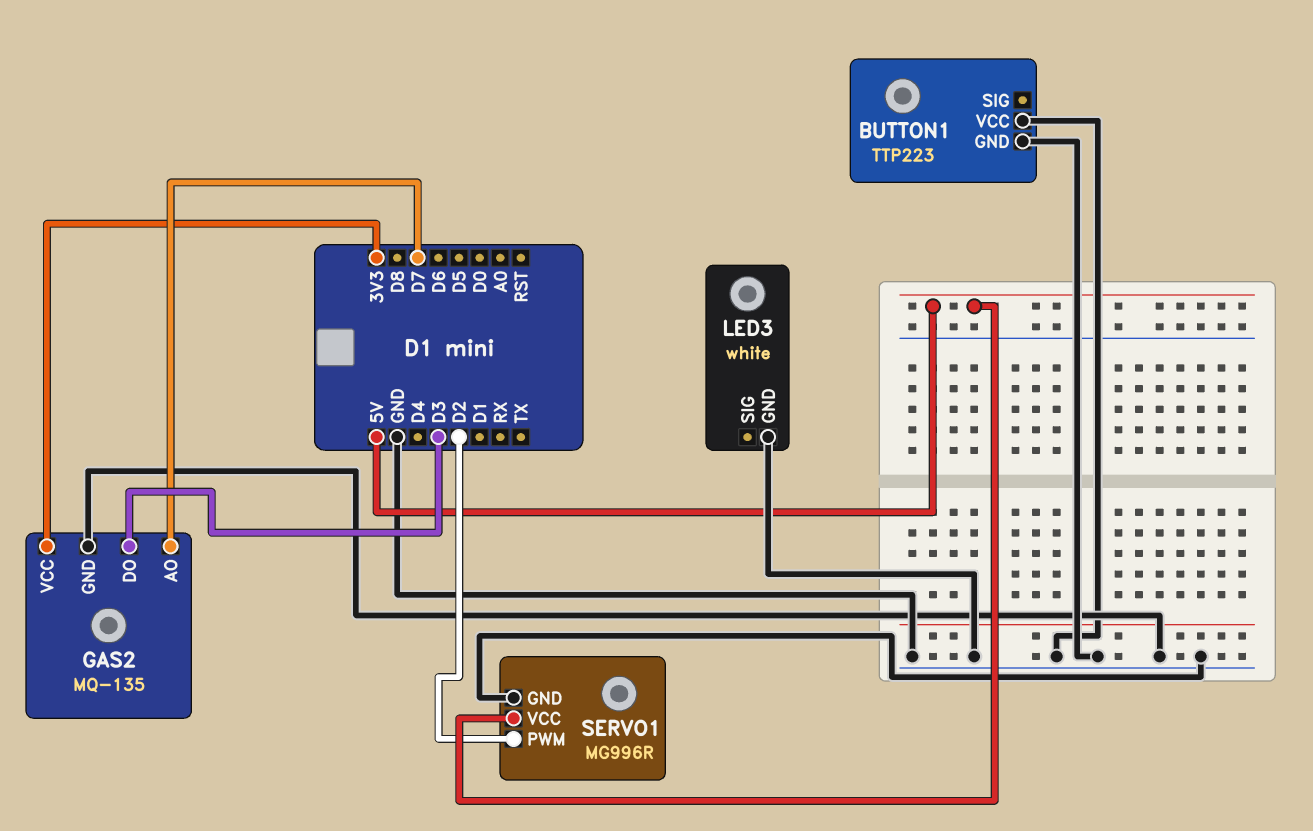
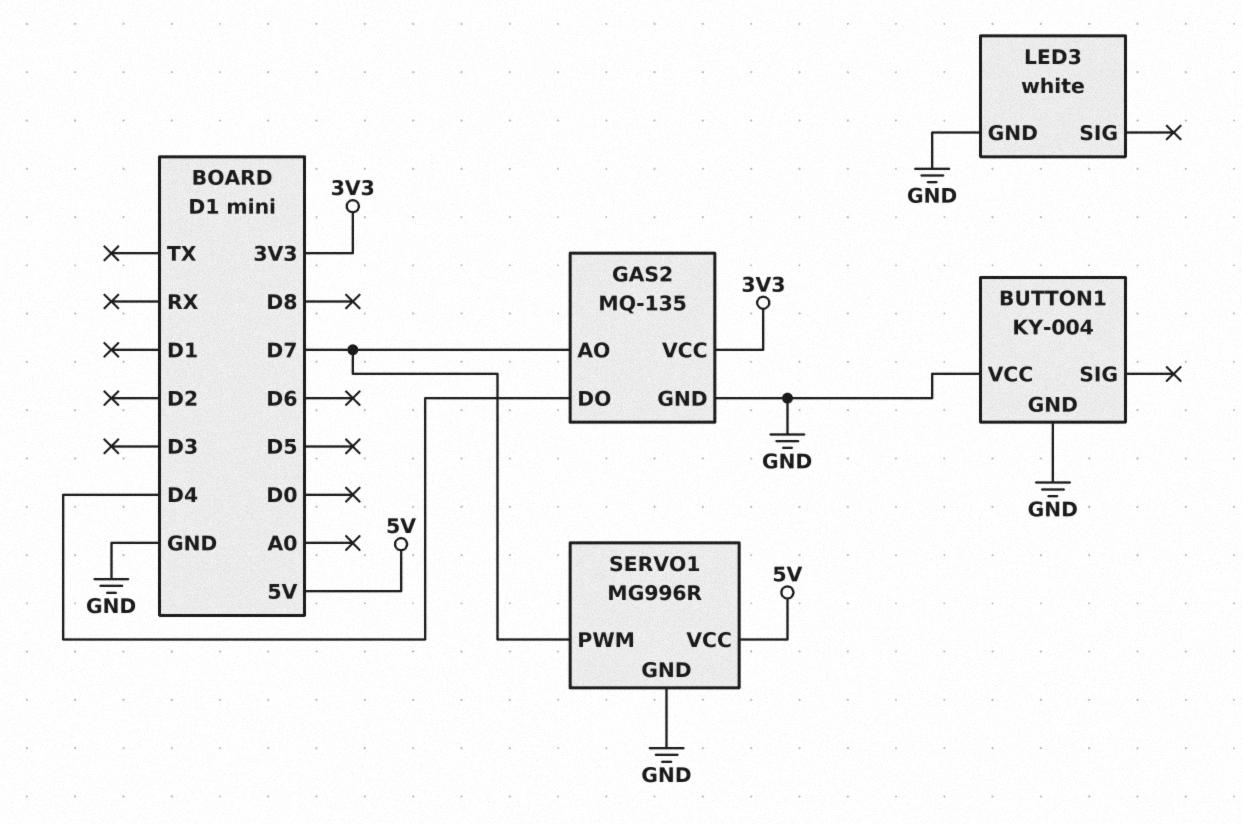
BUTTON1: TTP223 -> KY-004
GAS2 pin DO: D3 -> D4
SERVO1 pin PWM: D2 -> D7

